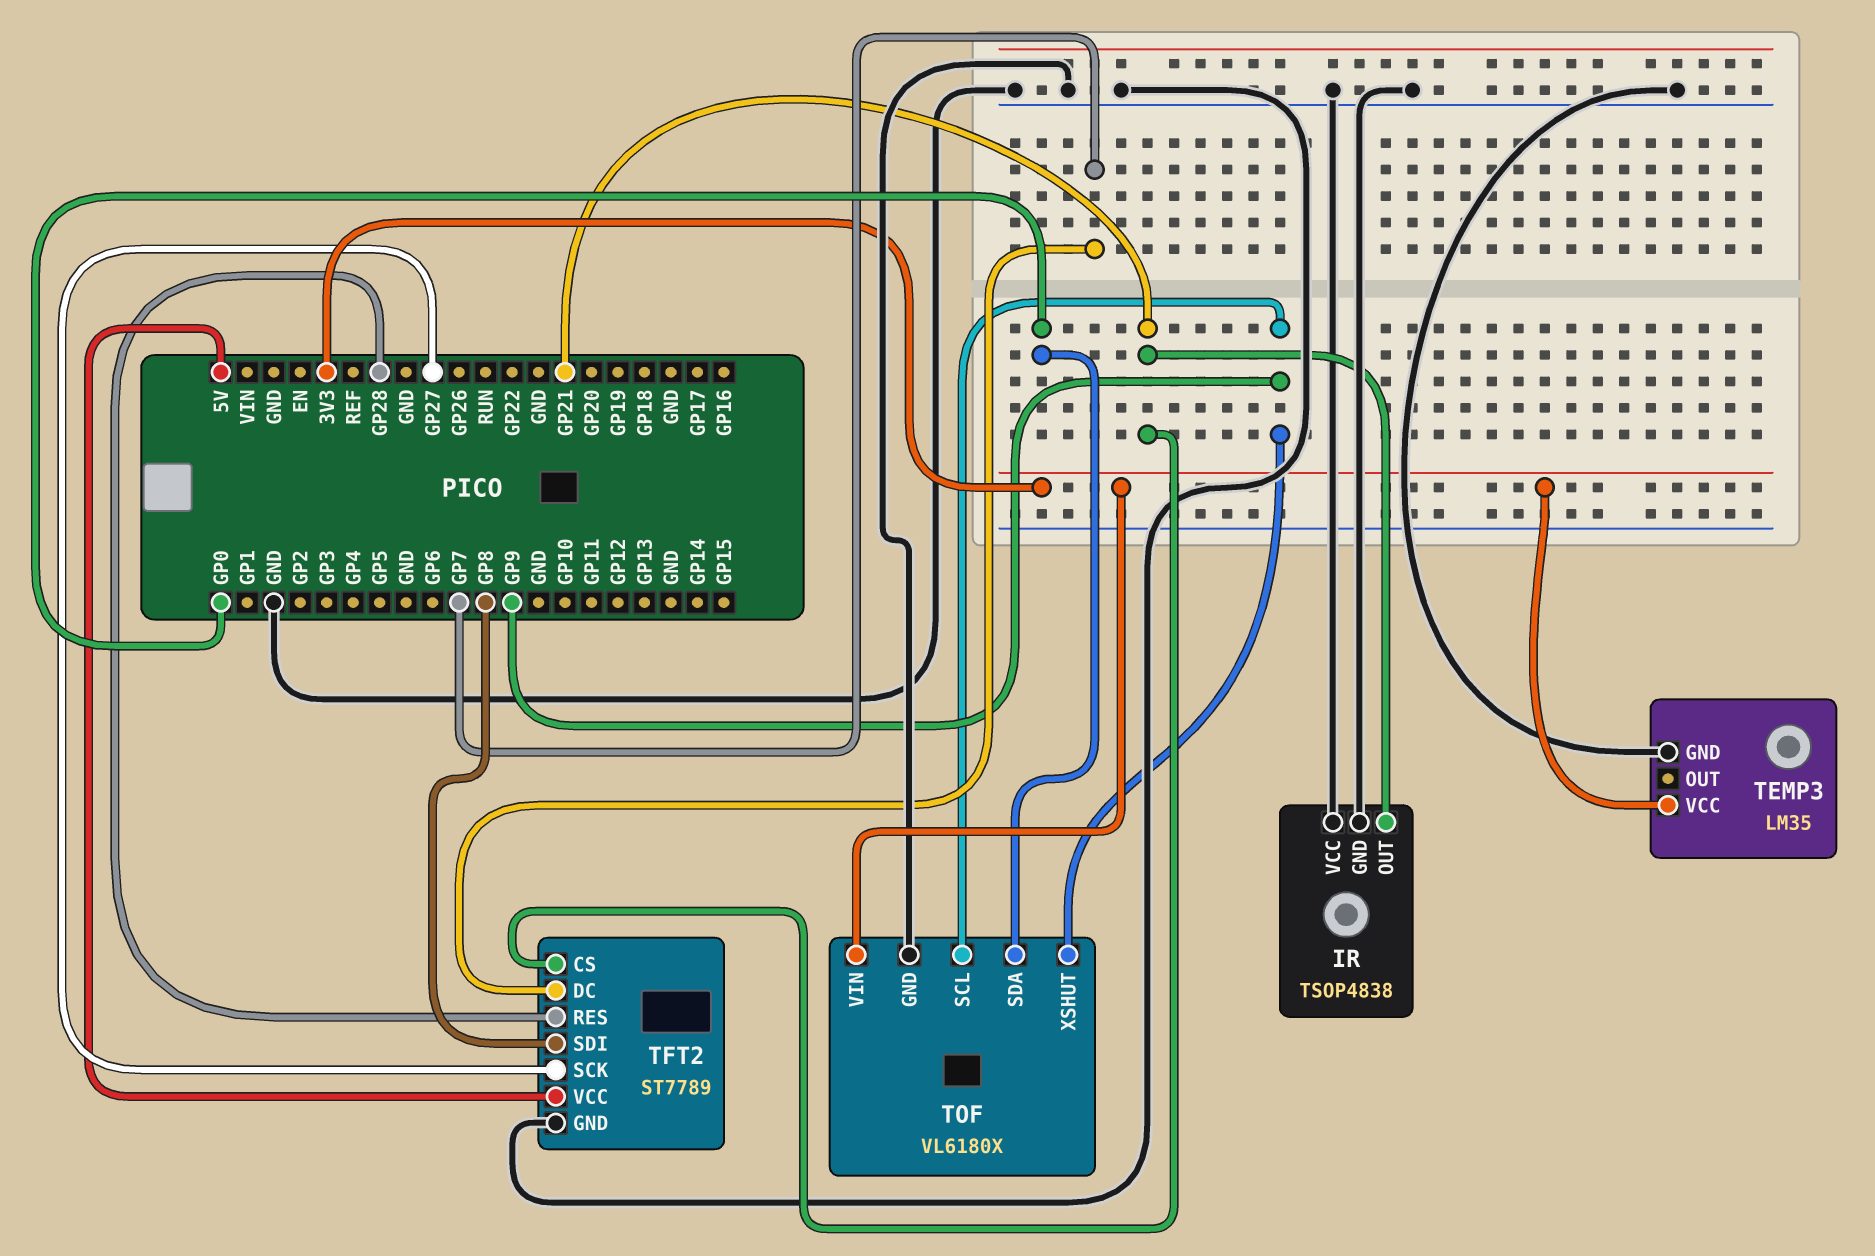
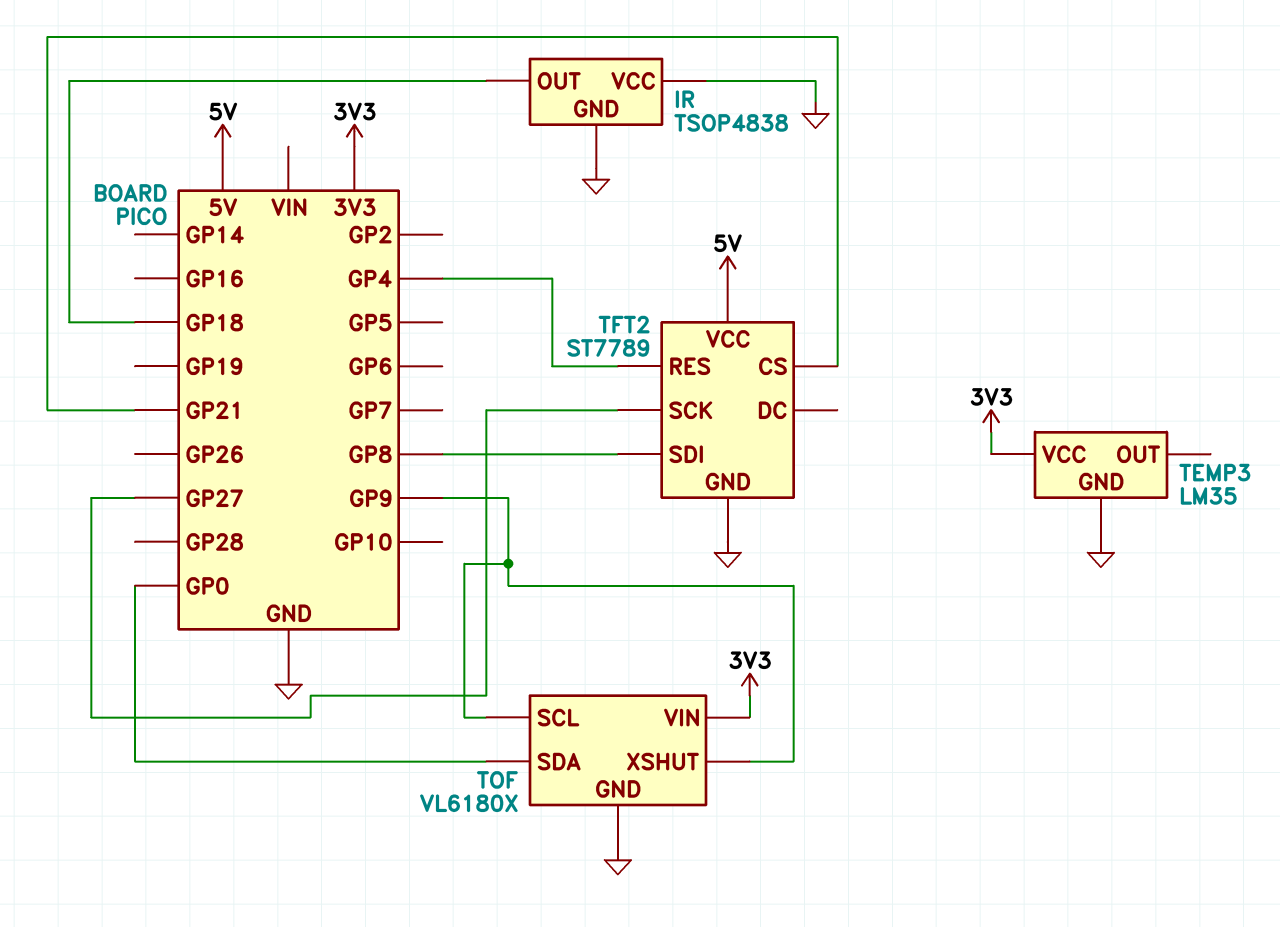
IR pin OUT: GP21 -> GP18
TFT2 pin DC: GP7 -> none
TFT2 pin RES: GP28 -> GP4

